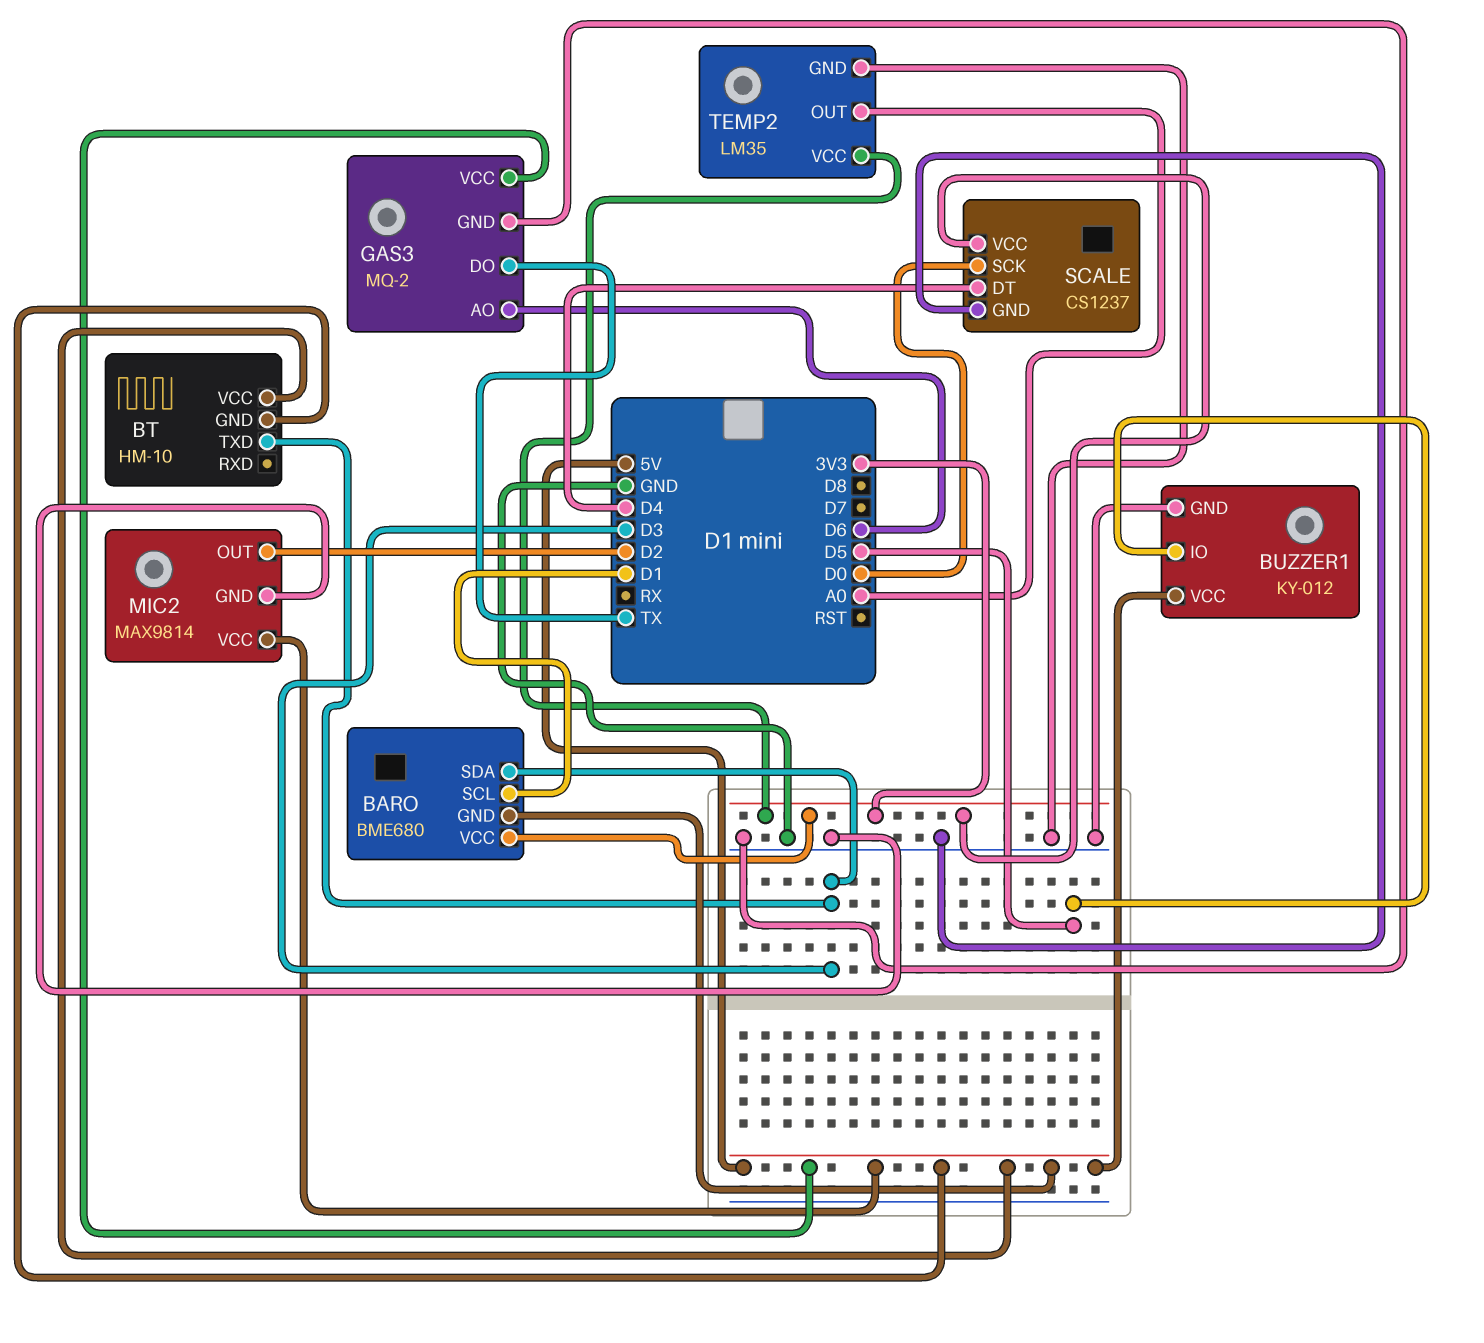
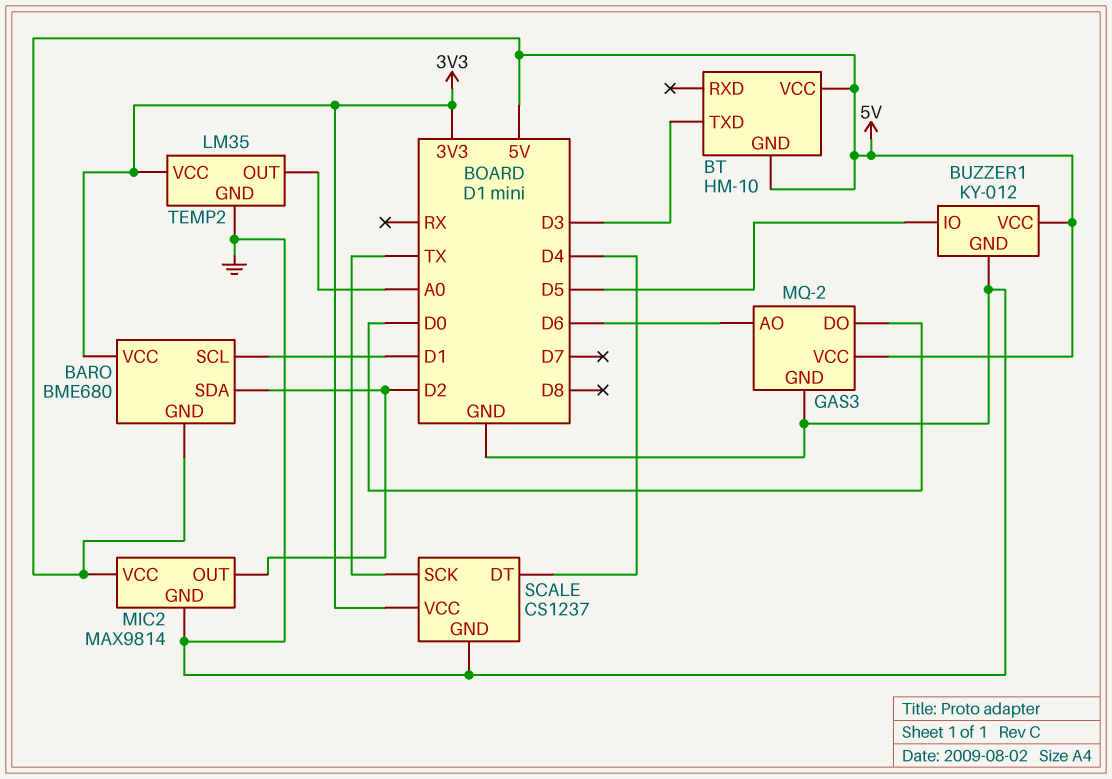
BARO pin SDA: D3 -> D2
GAS3 pin DO: TX -> D0
SCALE pin SCK: D0 -> TX

